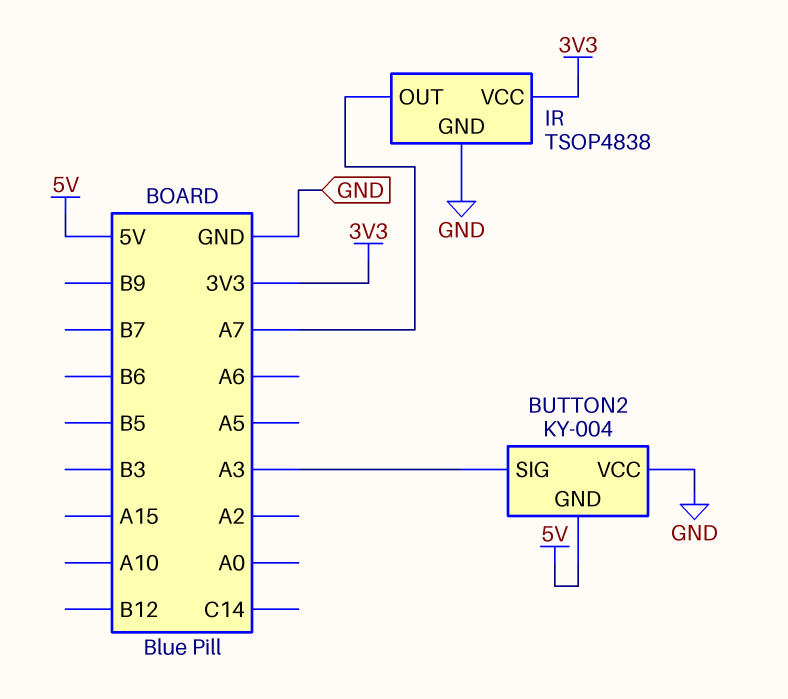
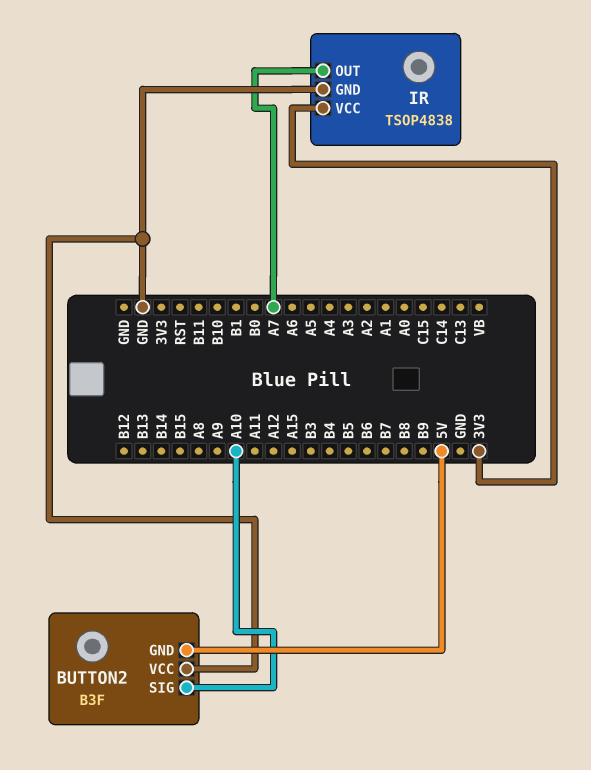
BUTTON2: KY-004 -> B3F
BUTTON2 pin SIG: A3 -> A10

